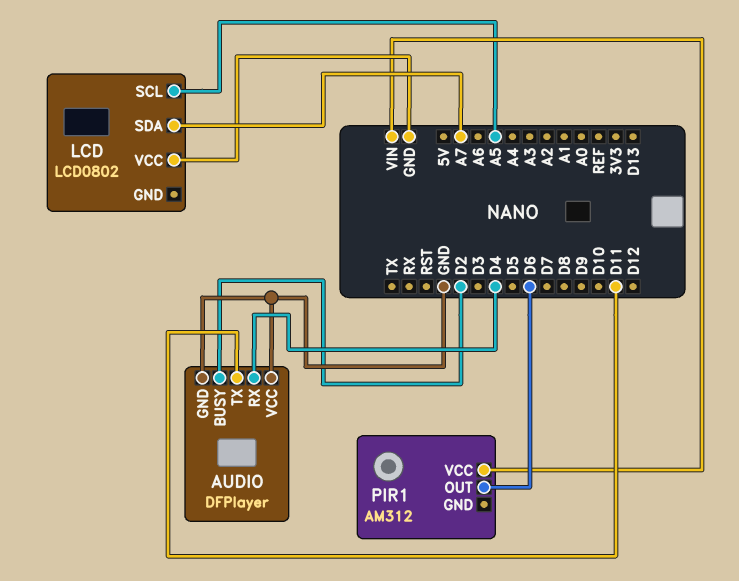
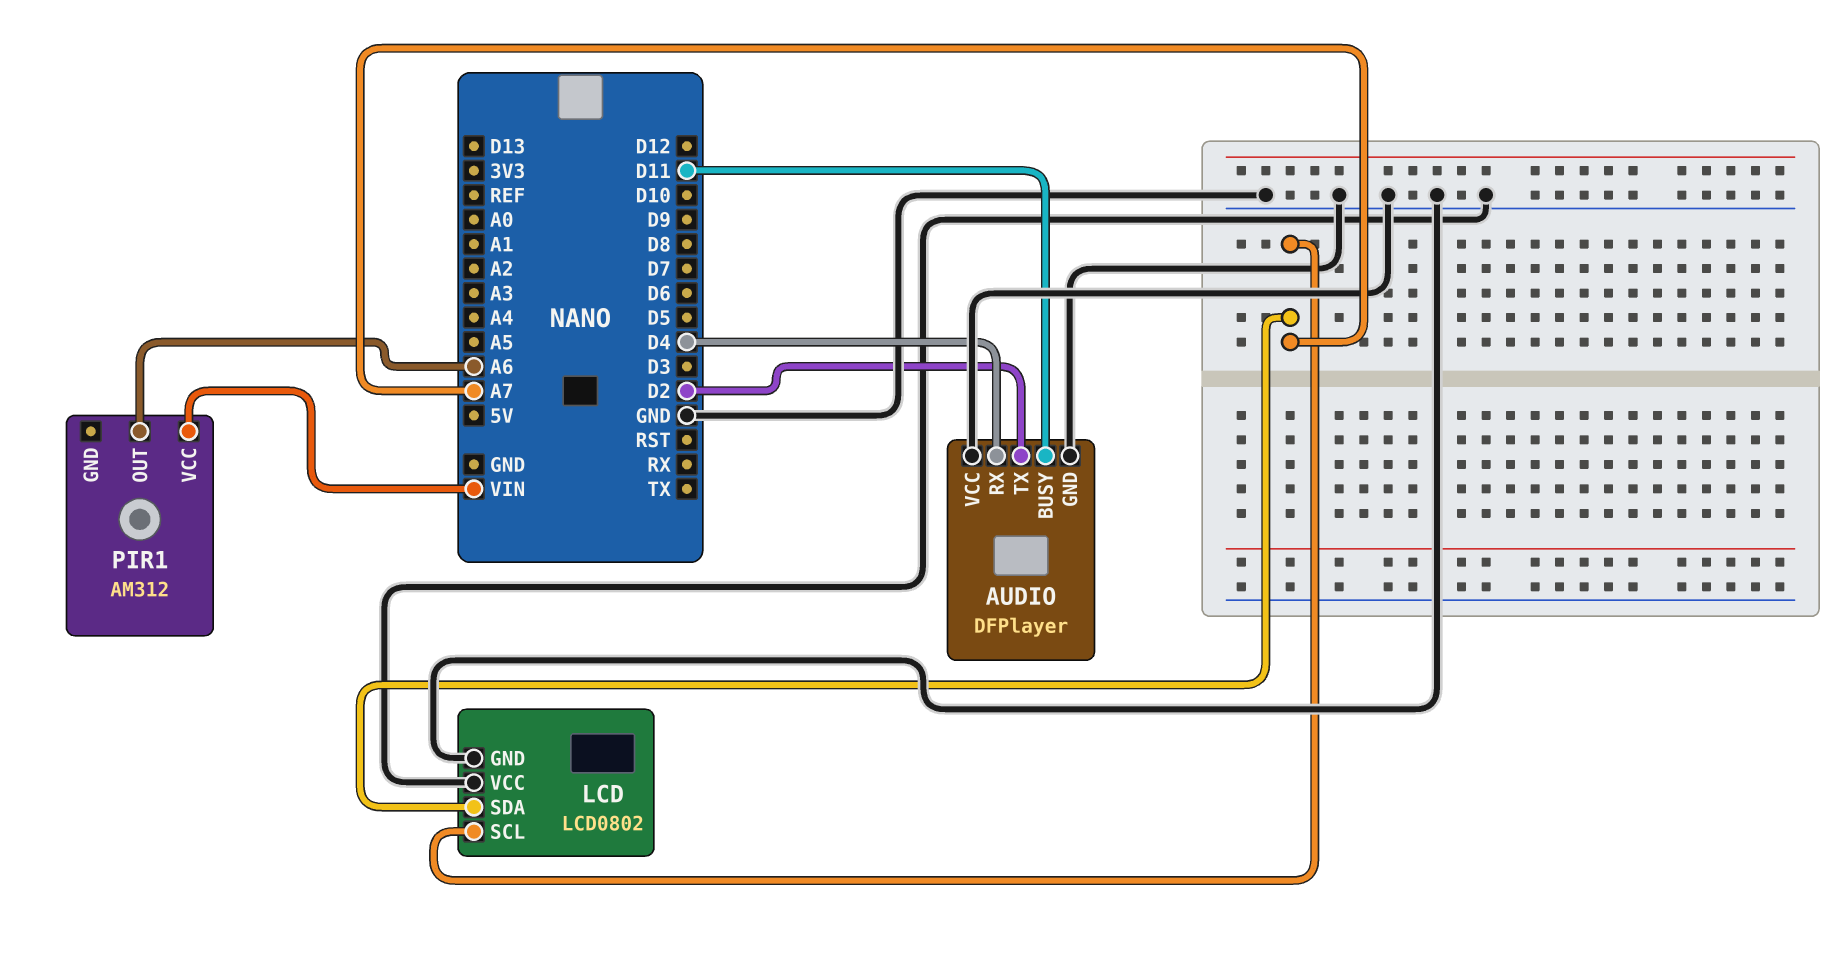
AUDIO pin BUSY: D2 -> D11
AUDIO pin TX: D11 -> D2
LCD pin GND: none -> GND
LCD pin SCL: A5 -> A7
PIR1 pin OUT: D6 -> A6

